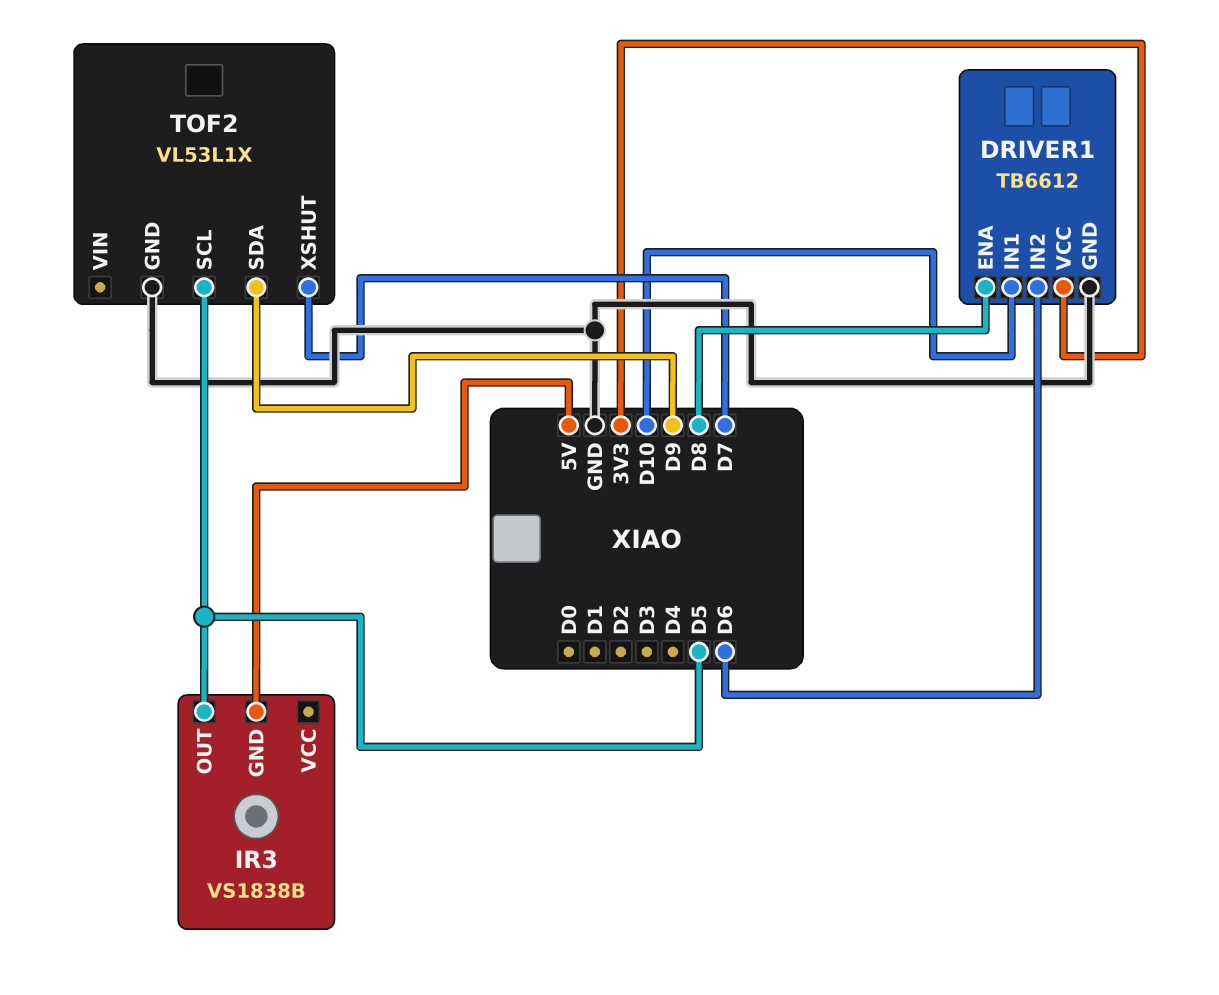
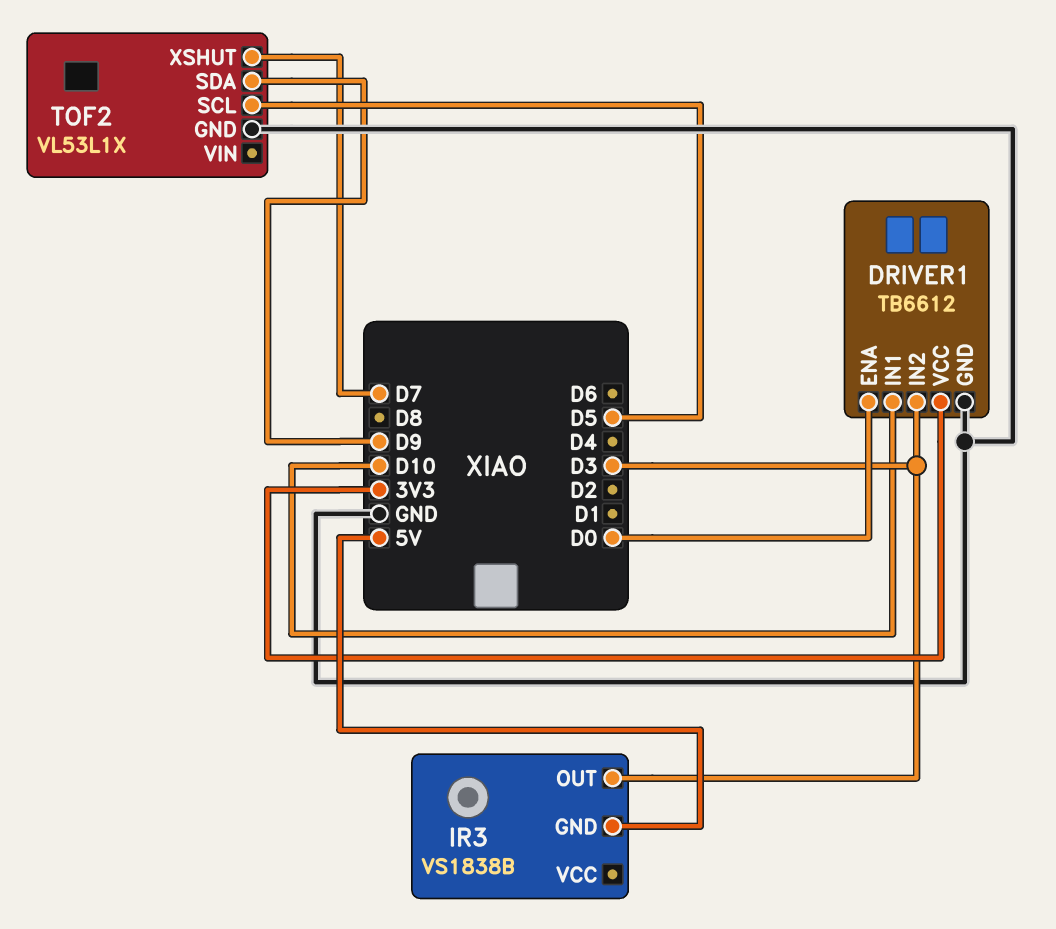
DRIVER1 pin ENA: D8 -> D0
DRIVER1 pin IN2: D6 -> D3
IR3 pin OUT: D5 -> D3

